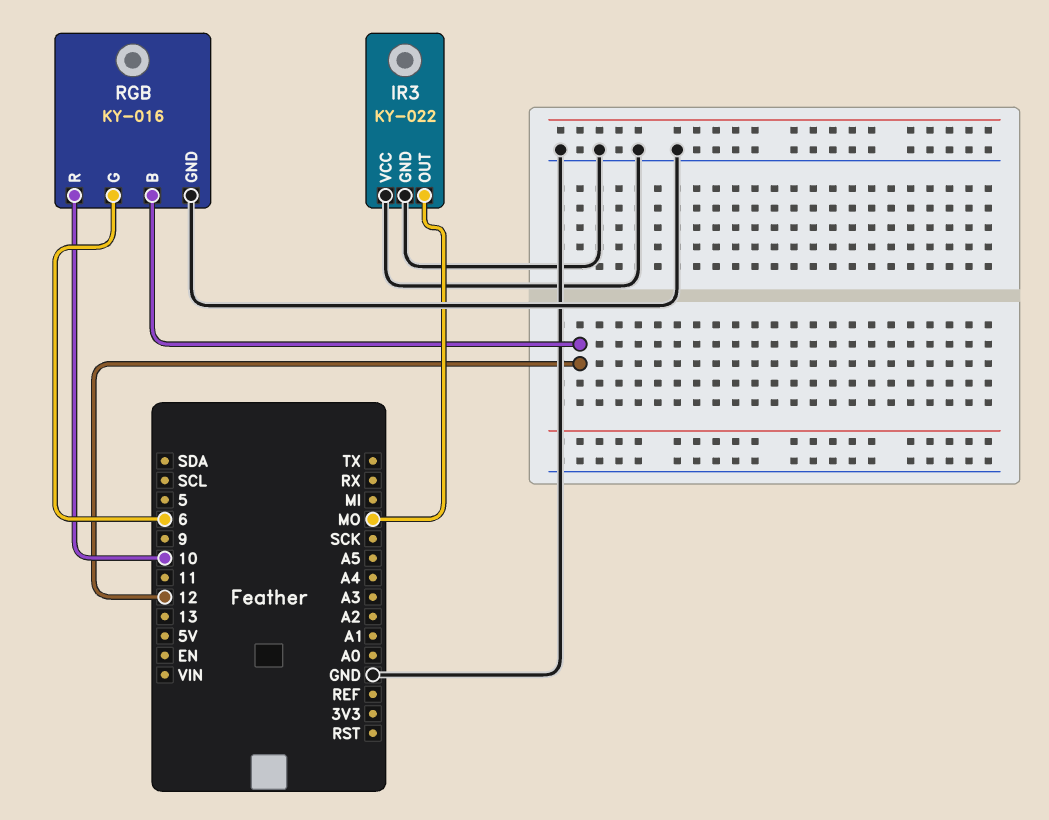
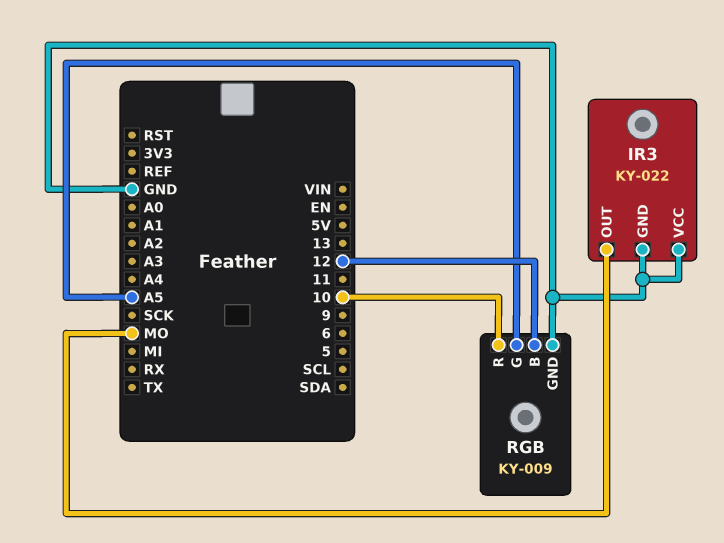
RGB: KY-016 -> KY-009
RGB pin G: 6 -> A5

